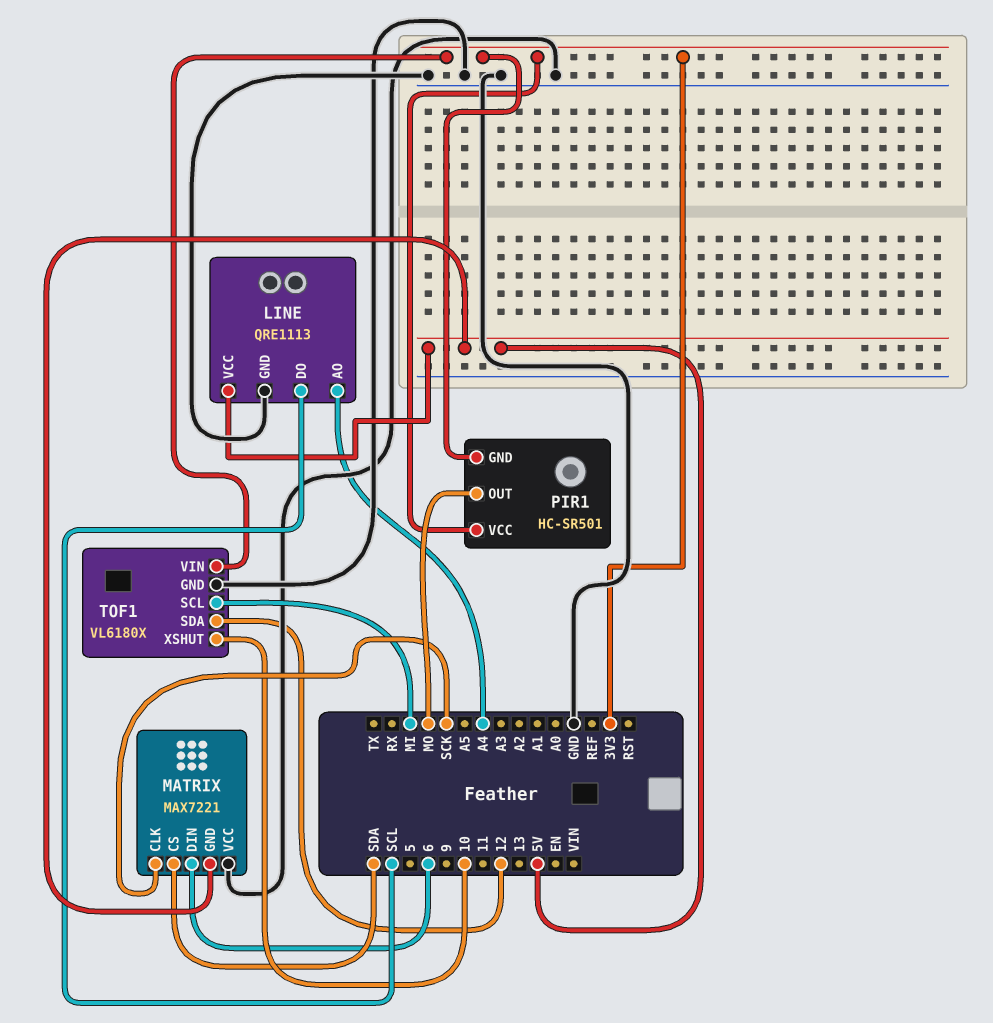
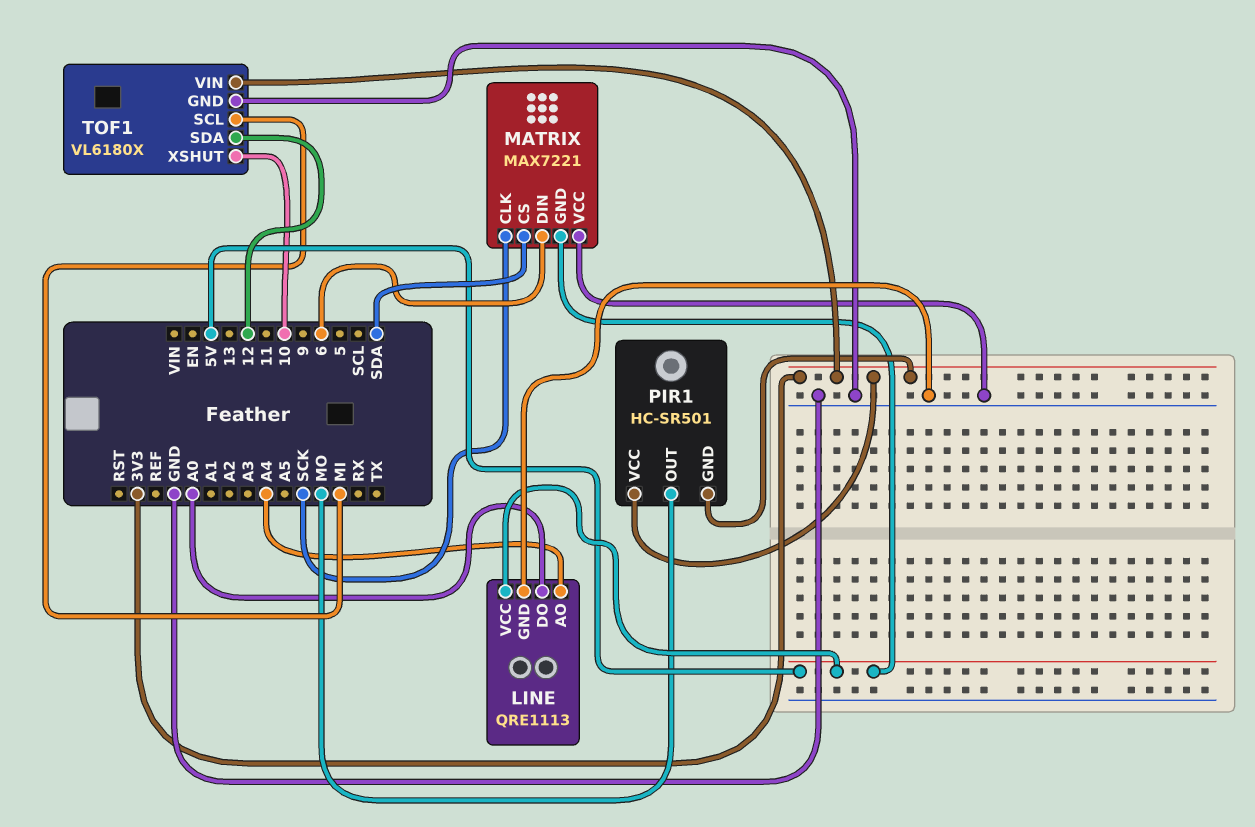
LINE pin DO: SCL -> A0

